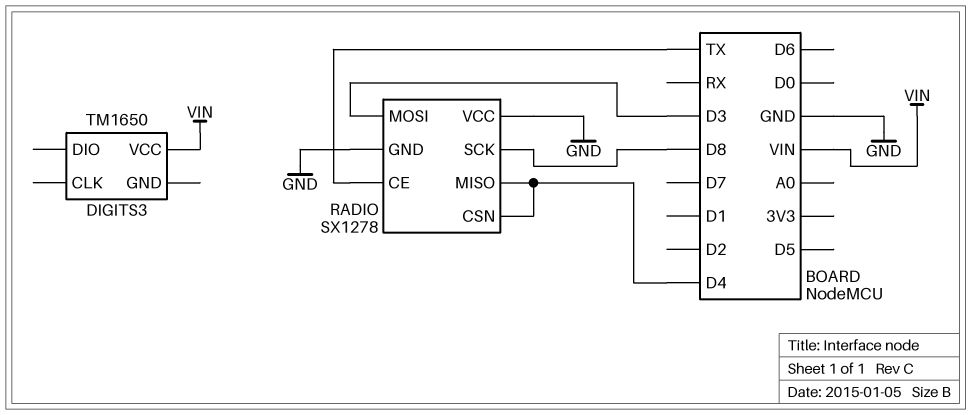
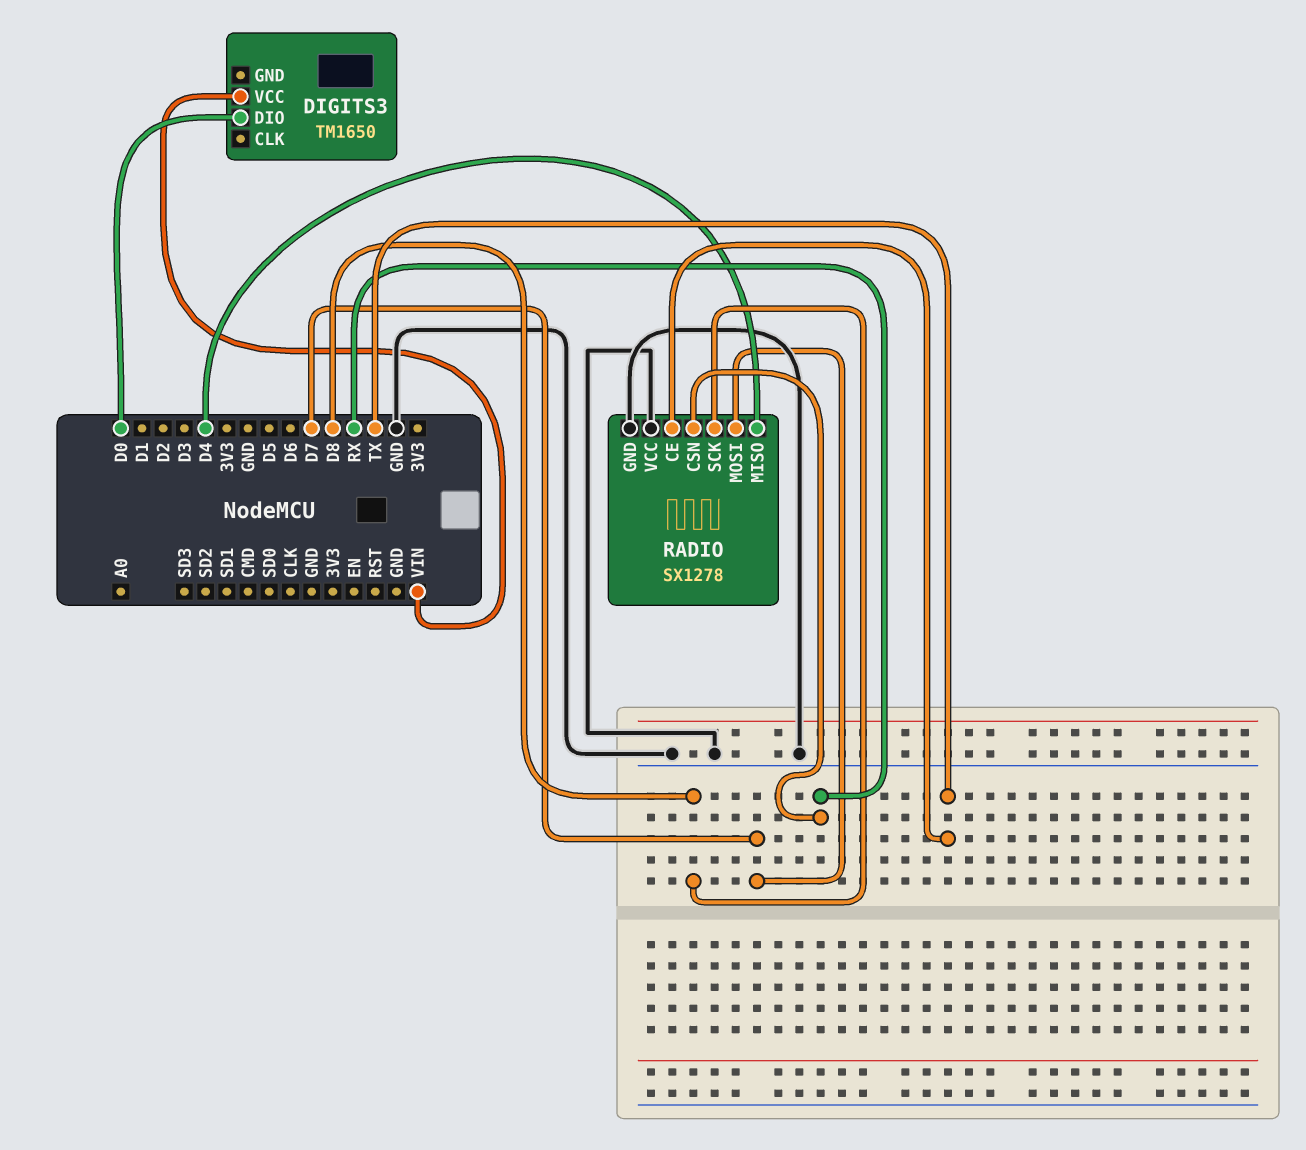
DIGITS3 pin DIO: none -> D0
RADIO pin CSN: D4 -> RX
RADIO pin MOSI: D3 -> D7

